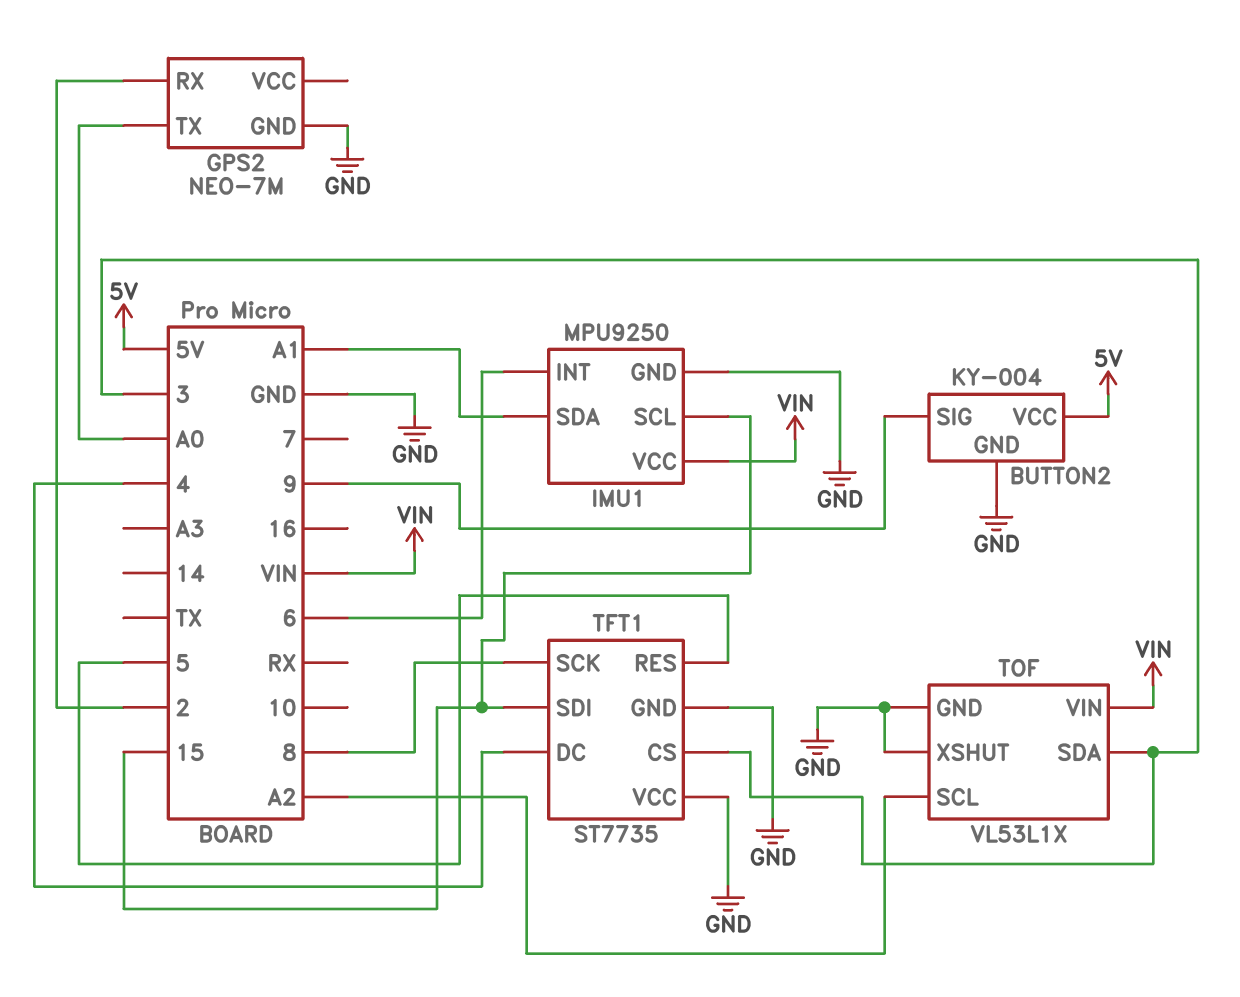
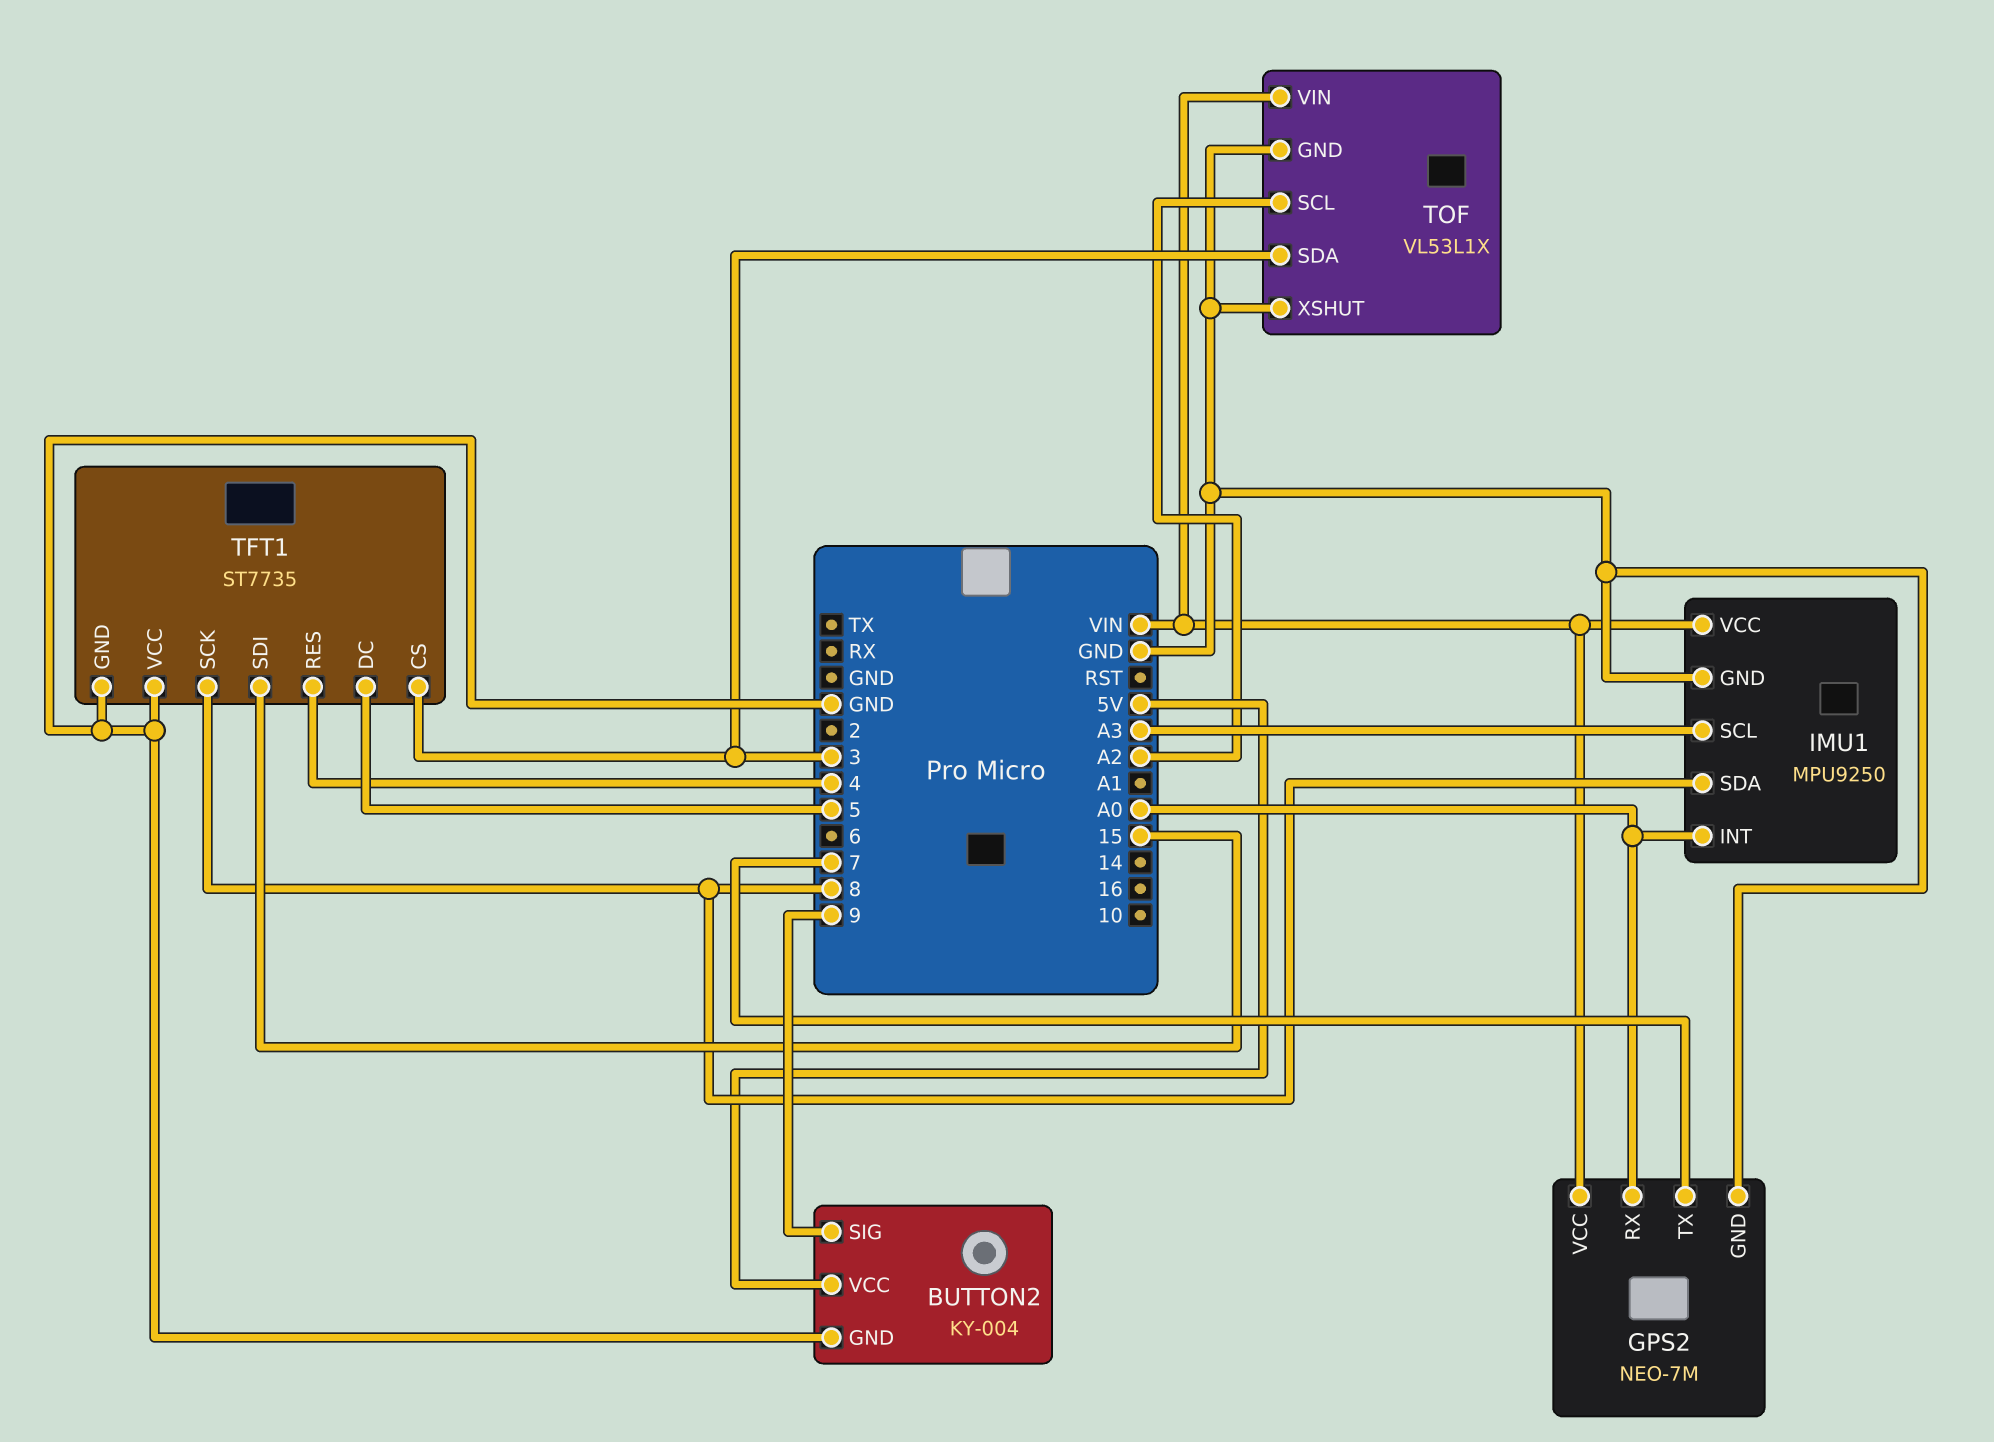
GPS2 pin RX: 2 -> A0
GPS2 pin TX: A0 -> 7
GPS2 pin VCC: none -> VIN
IMU1 pin INT: 6 -> A0
IMU1 pin SCL: 15 -> A3
IMU1 pin SDA: A1 -> 8
TFT1 pin DC: 4 -> 5
TFT1 pin RES: 5 -> 4

